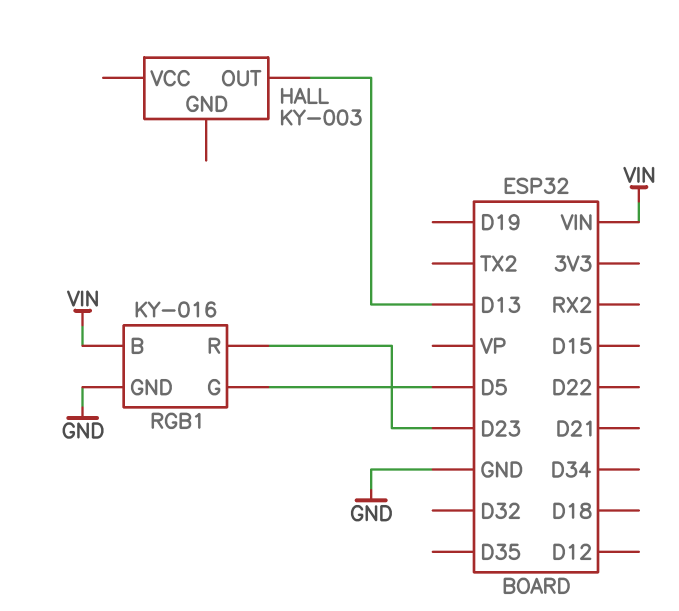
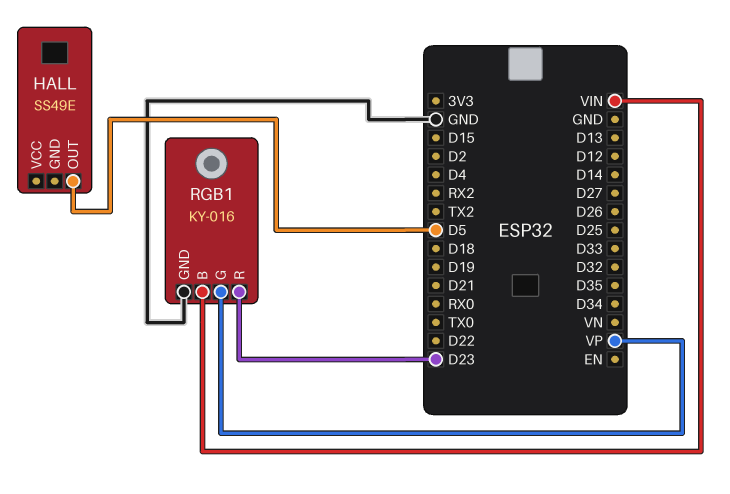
HALL: KY-003 -> SS49E
HALL pin OUT: D13 -> D5
RGB1 pin G: D5 -> VP

